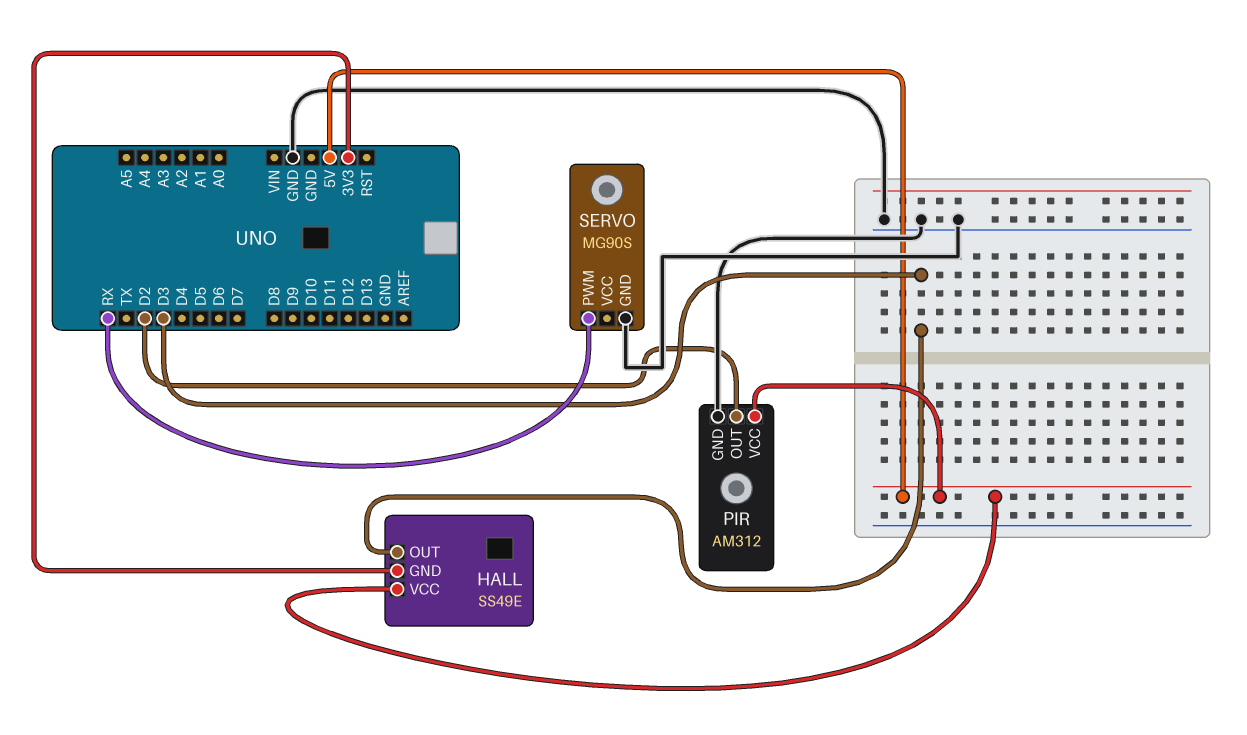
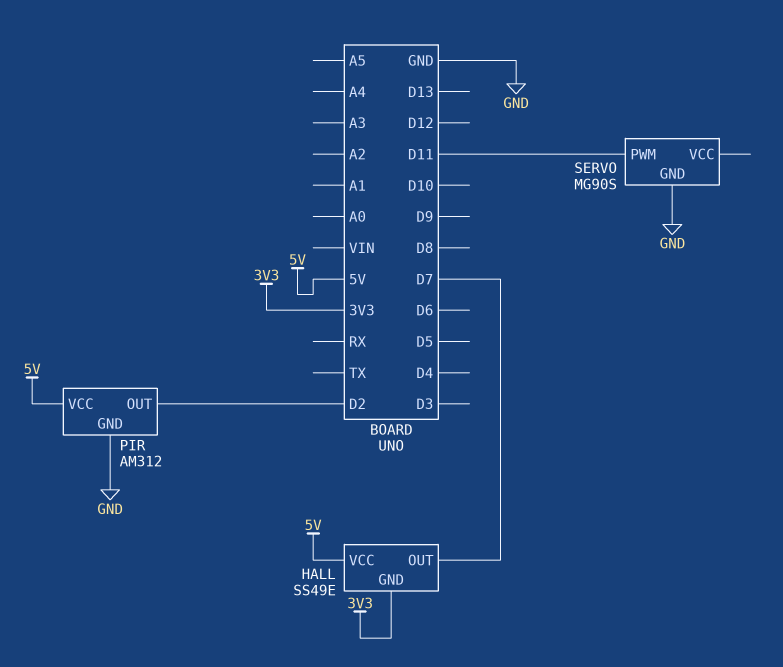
HALL pin OUT: D3 -> D7
SERVO pin PWM: RX -> D11

